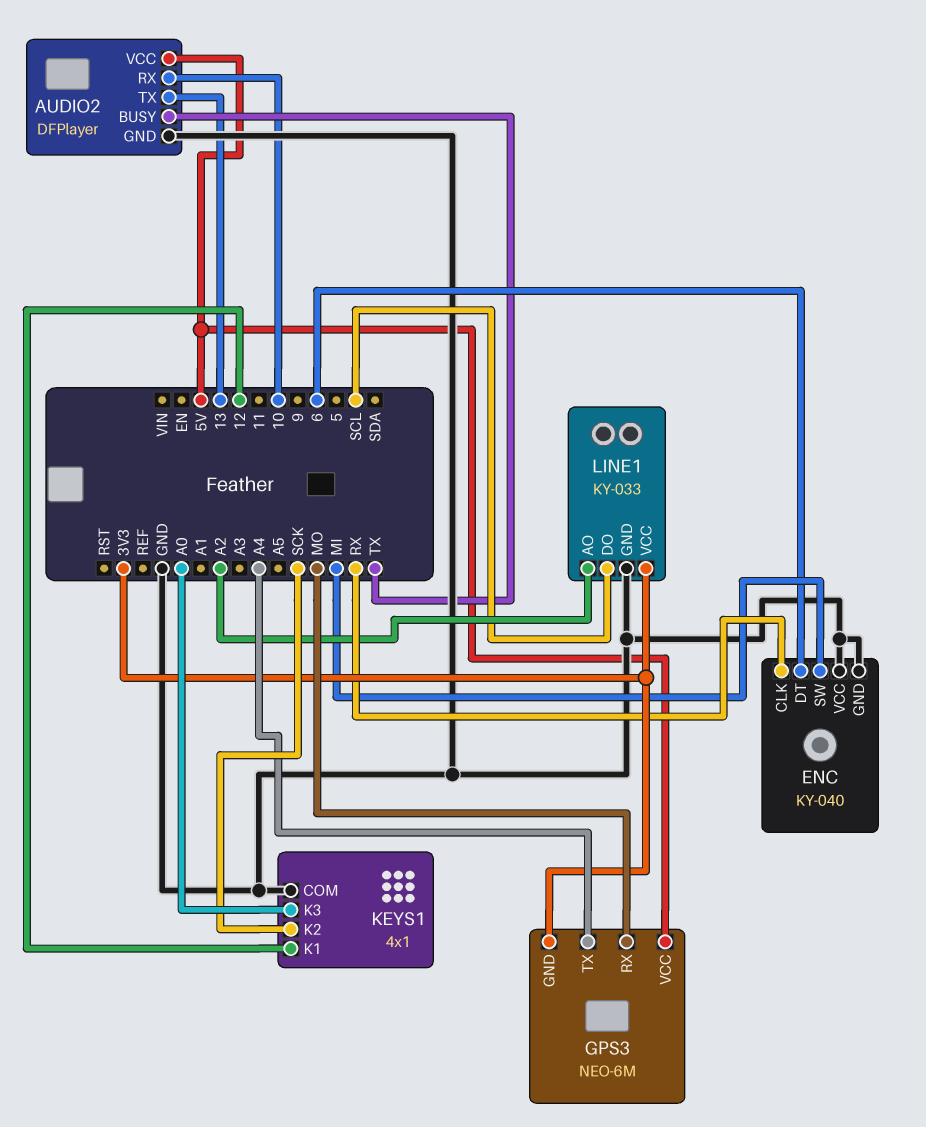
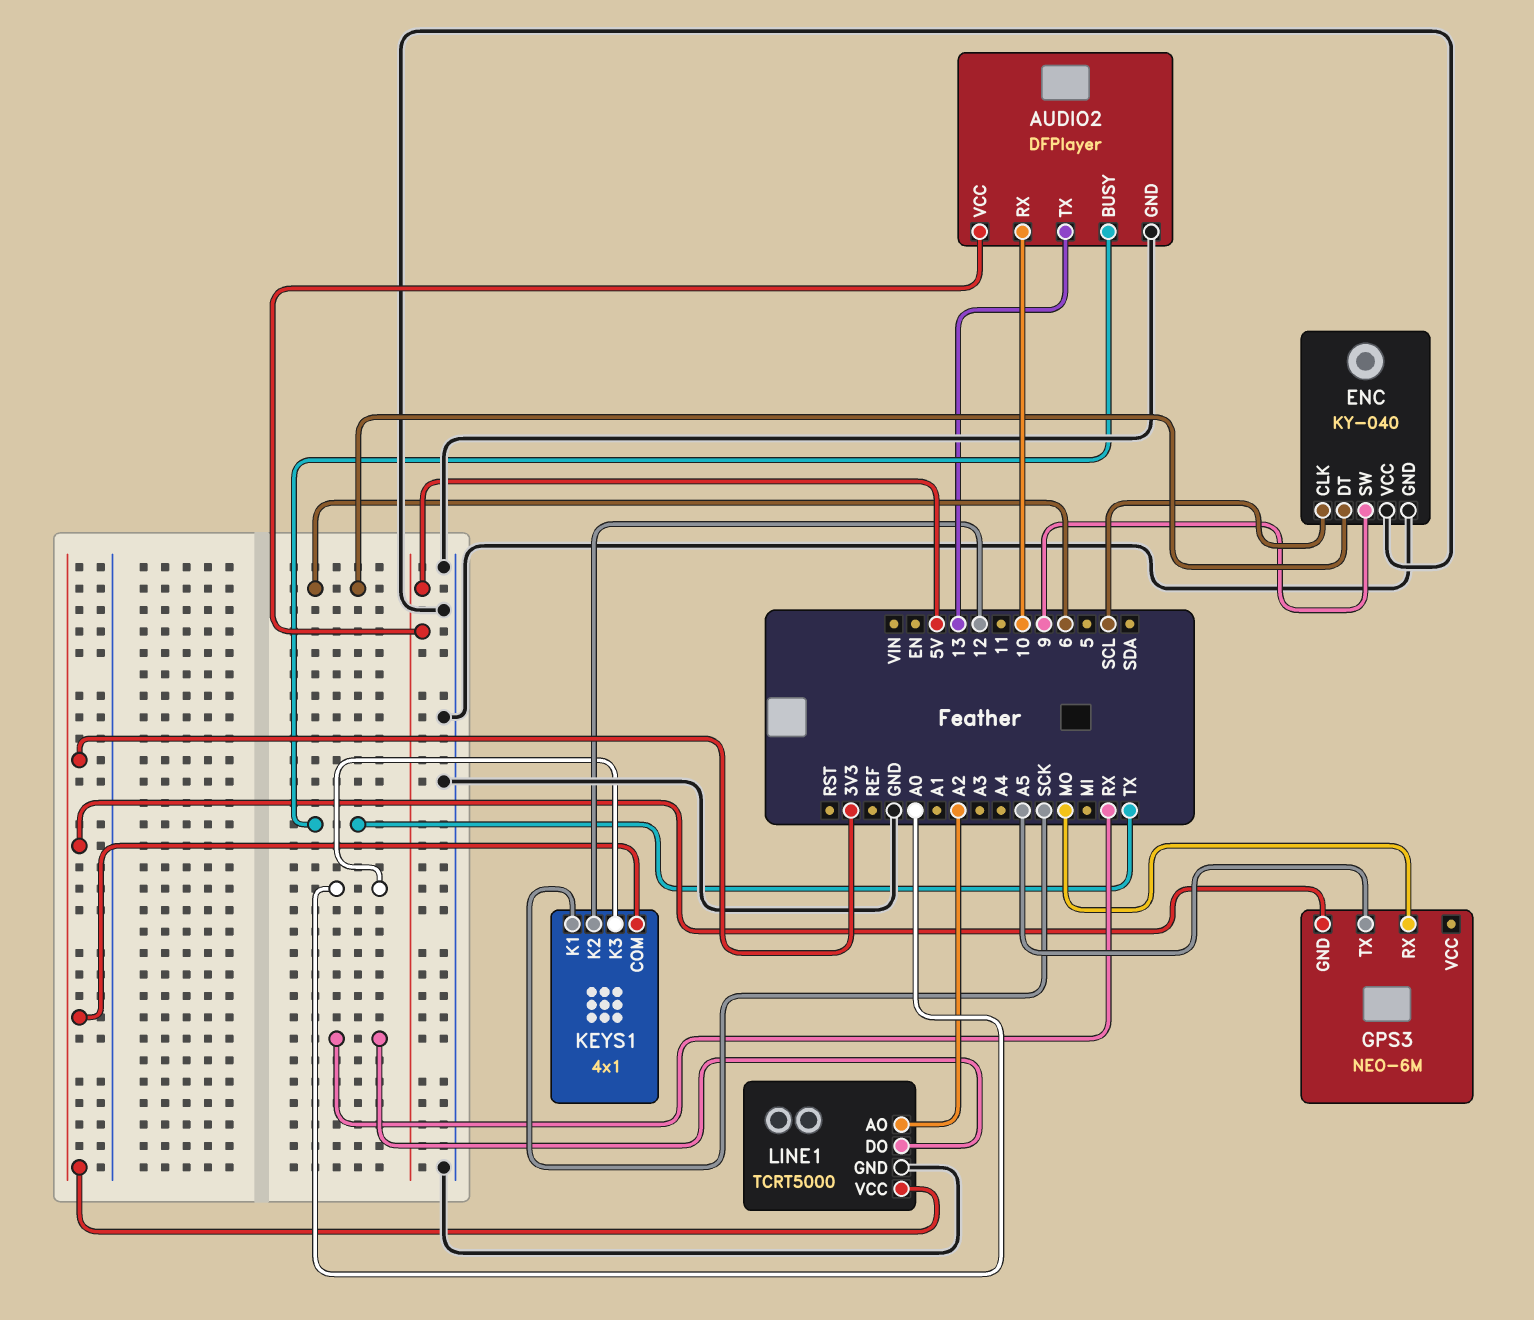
ENC pin CLK: RX -> SCL
ENC pin SW: MI -> 9
GPS3 pin TX: A4 -> A5
GPS3 pin VCC: 5V -> none
KEYS1 pin COM: GND -> 3V3
KEYS1 pin K1: 12 -> SCK
KEYS1 pin K2: SCK -> 12
LINE1: KY-033 -> TCRT5000
LINE1 pin DO: SCL -> RX

